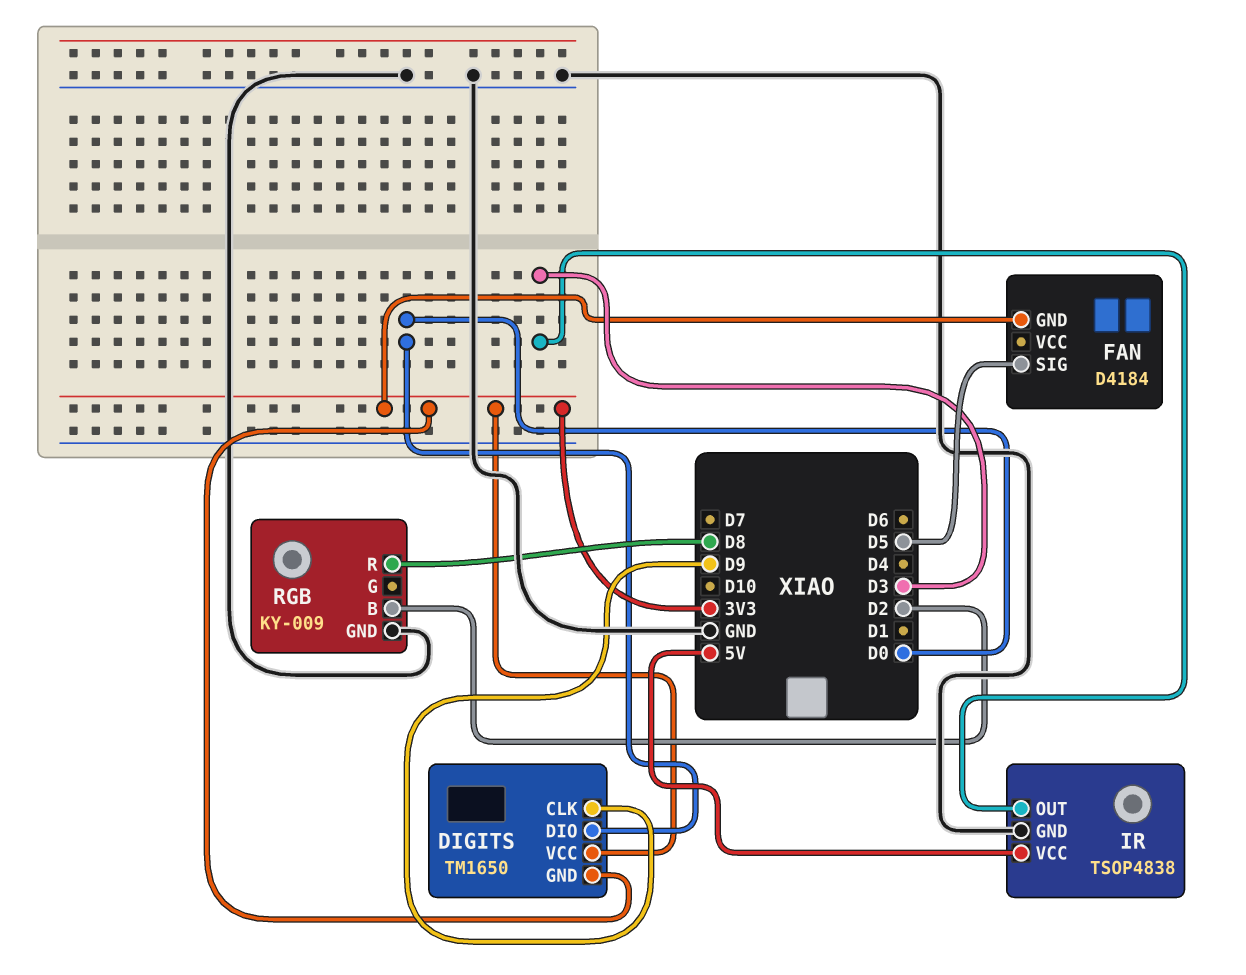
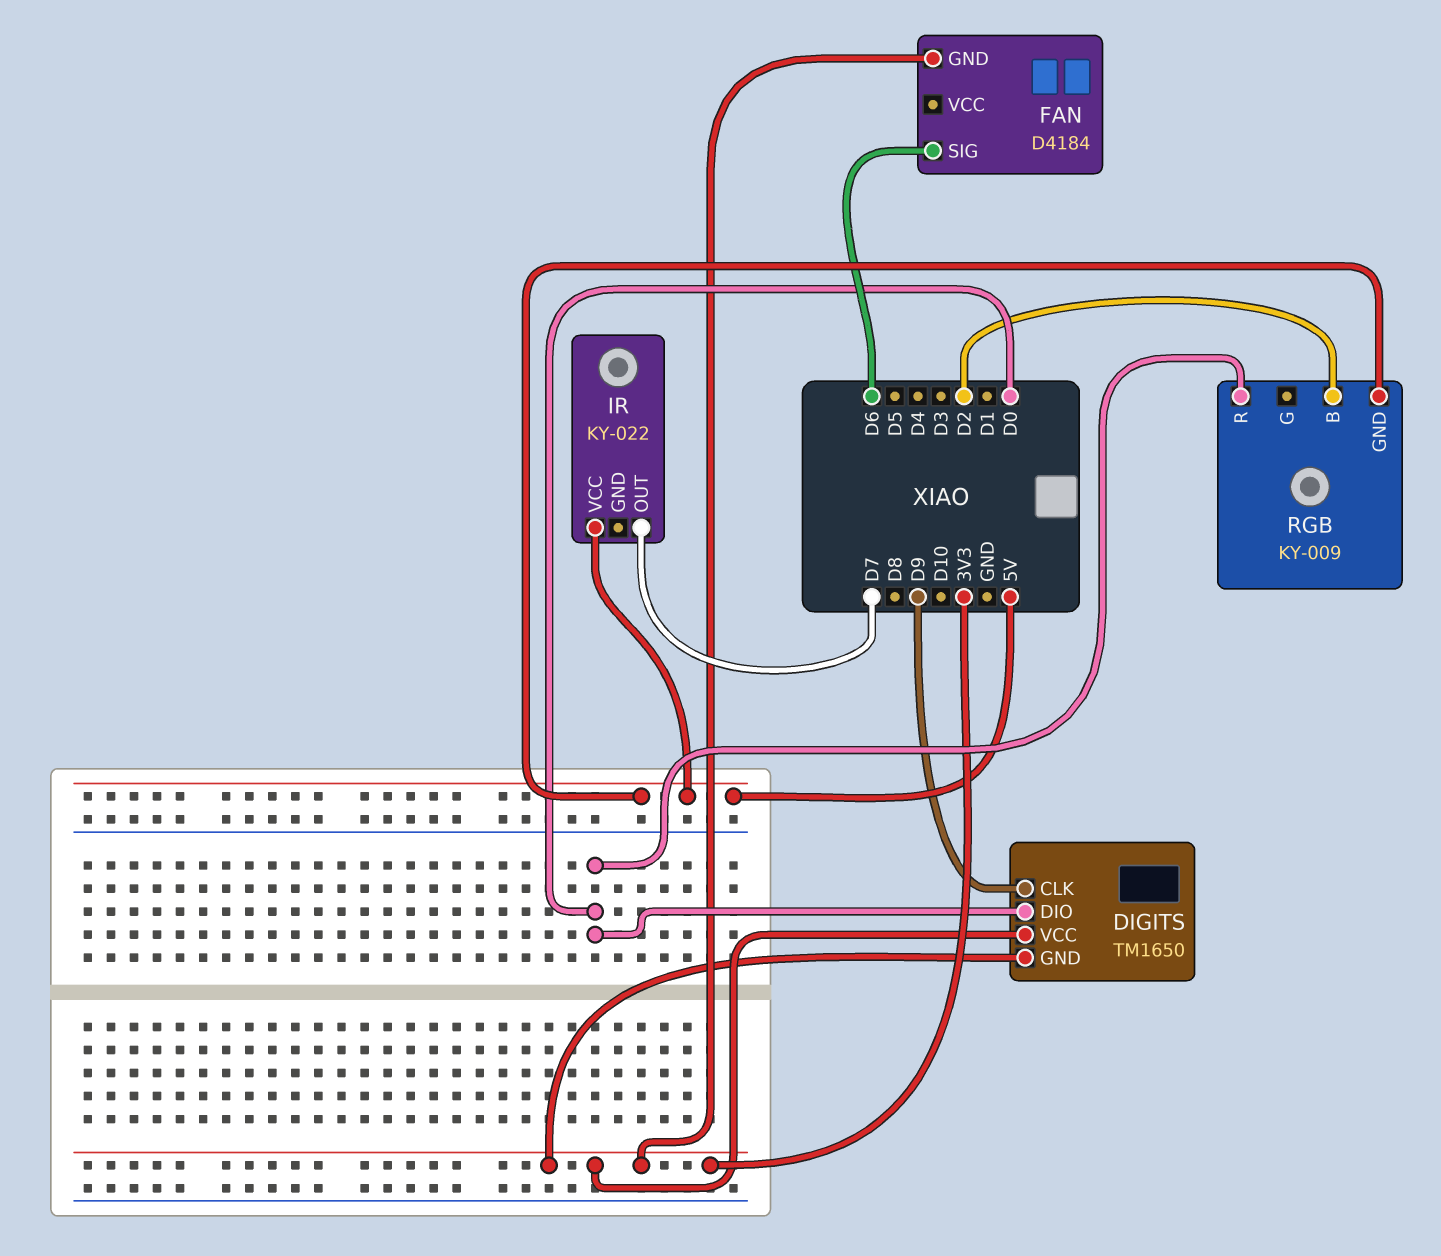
FAN pin SIG: D5 -> D6
IR: TSOP4838 -> KY-022
IR pin GND: GND -> none
IR pin OUT: D3 -> D7
RGB pin GND: GND -> 5V
RGB pin R: D8 -> D0

